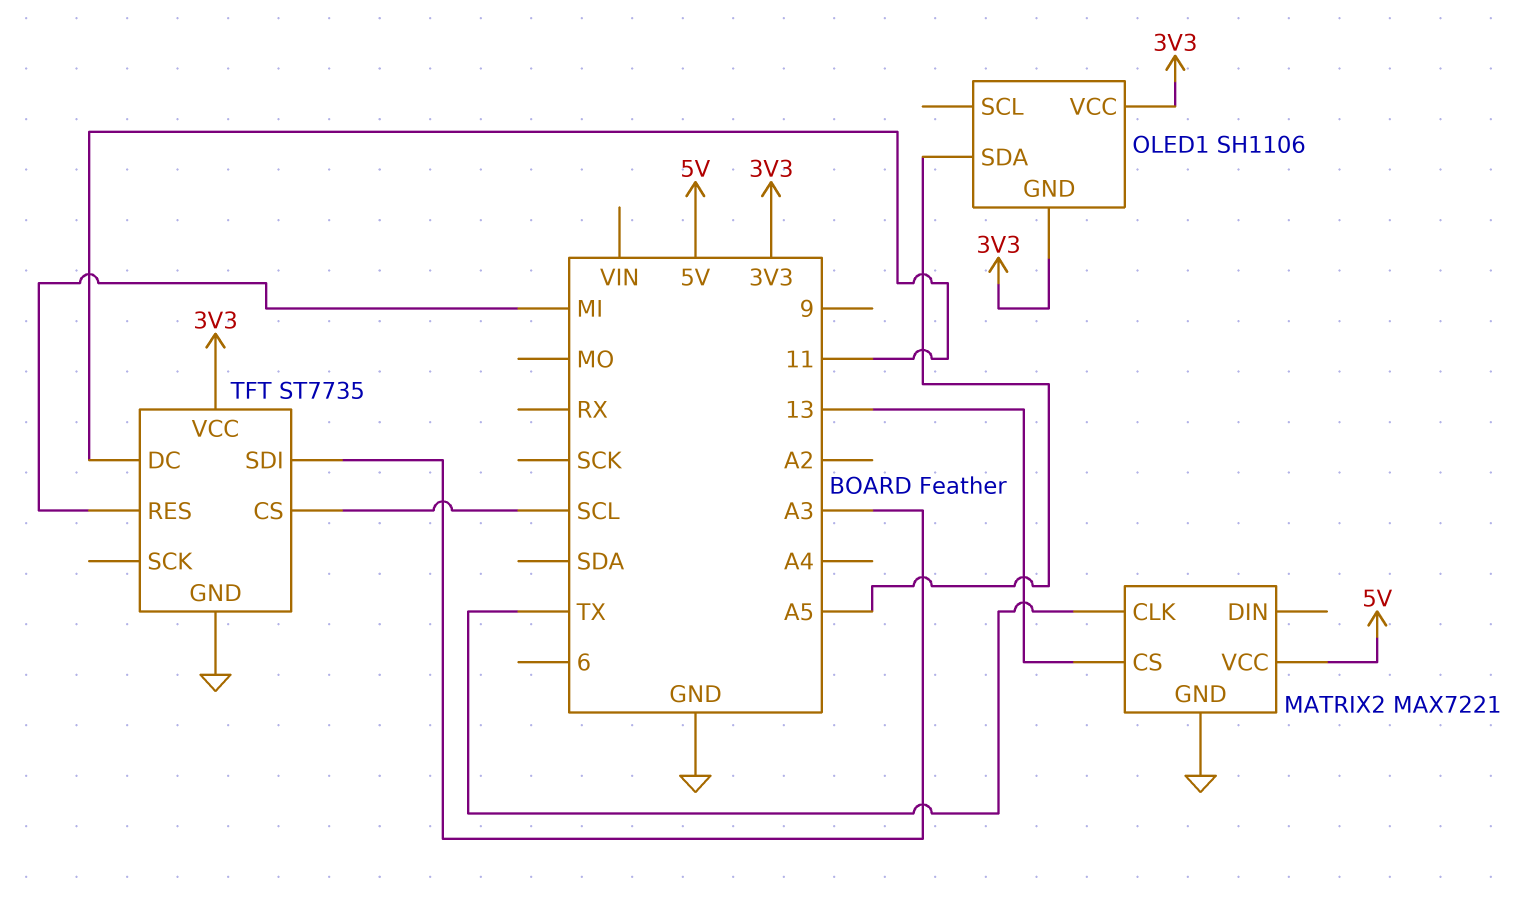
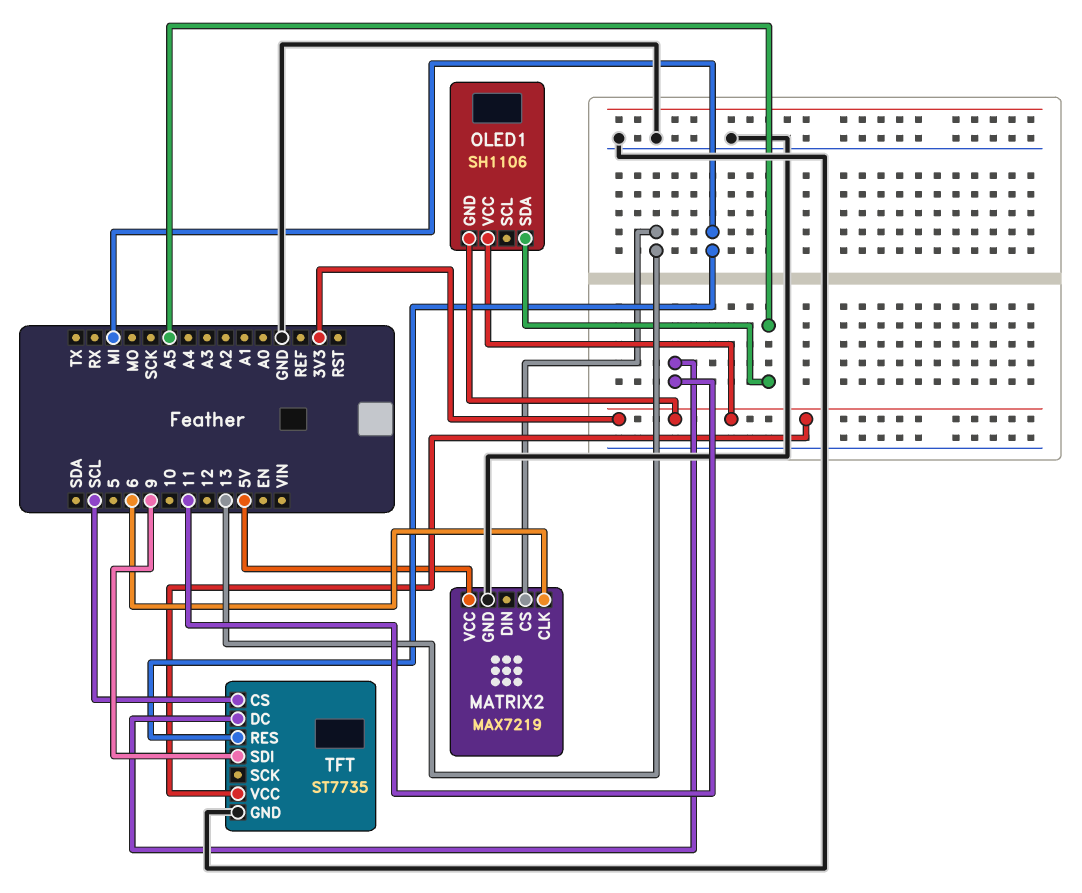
MATRIX2: MAX7221 -> MAX7219
MATRIX2 pin CLK: TX -> 6
TFT pin SDI: A3 -> 9

